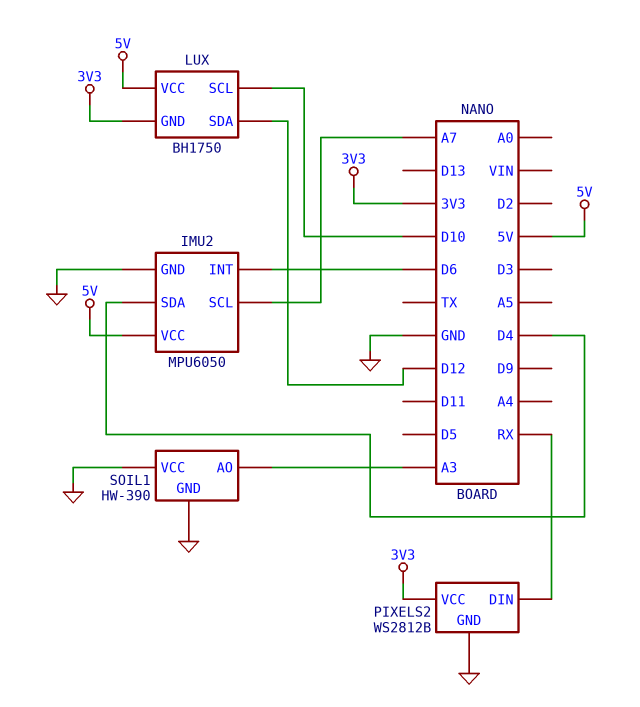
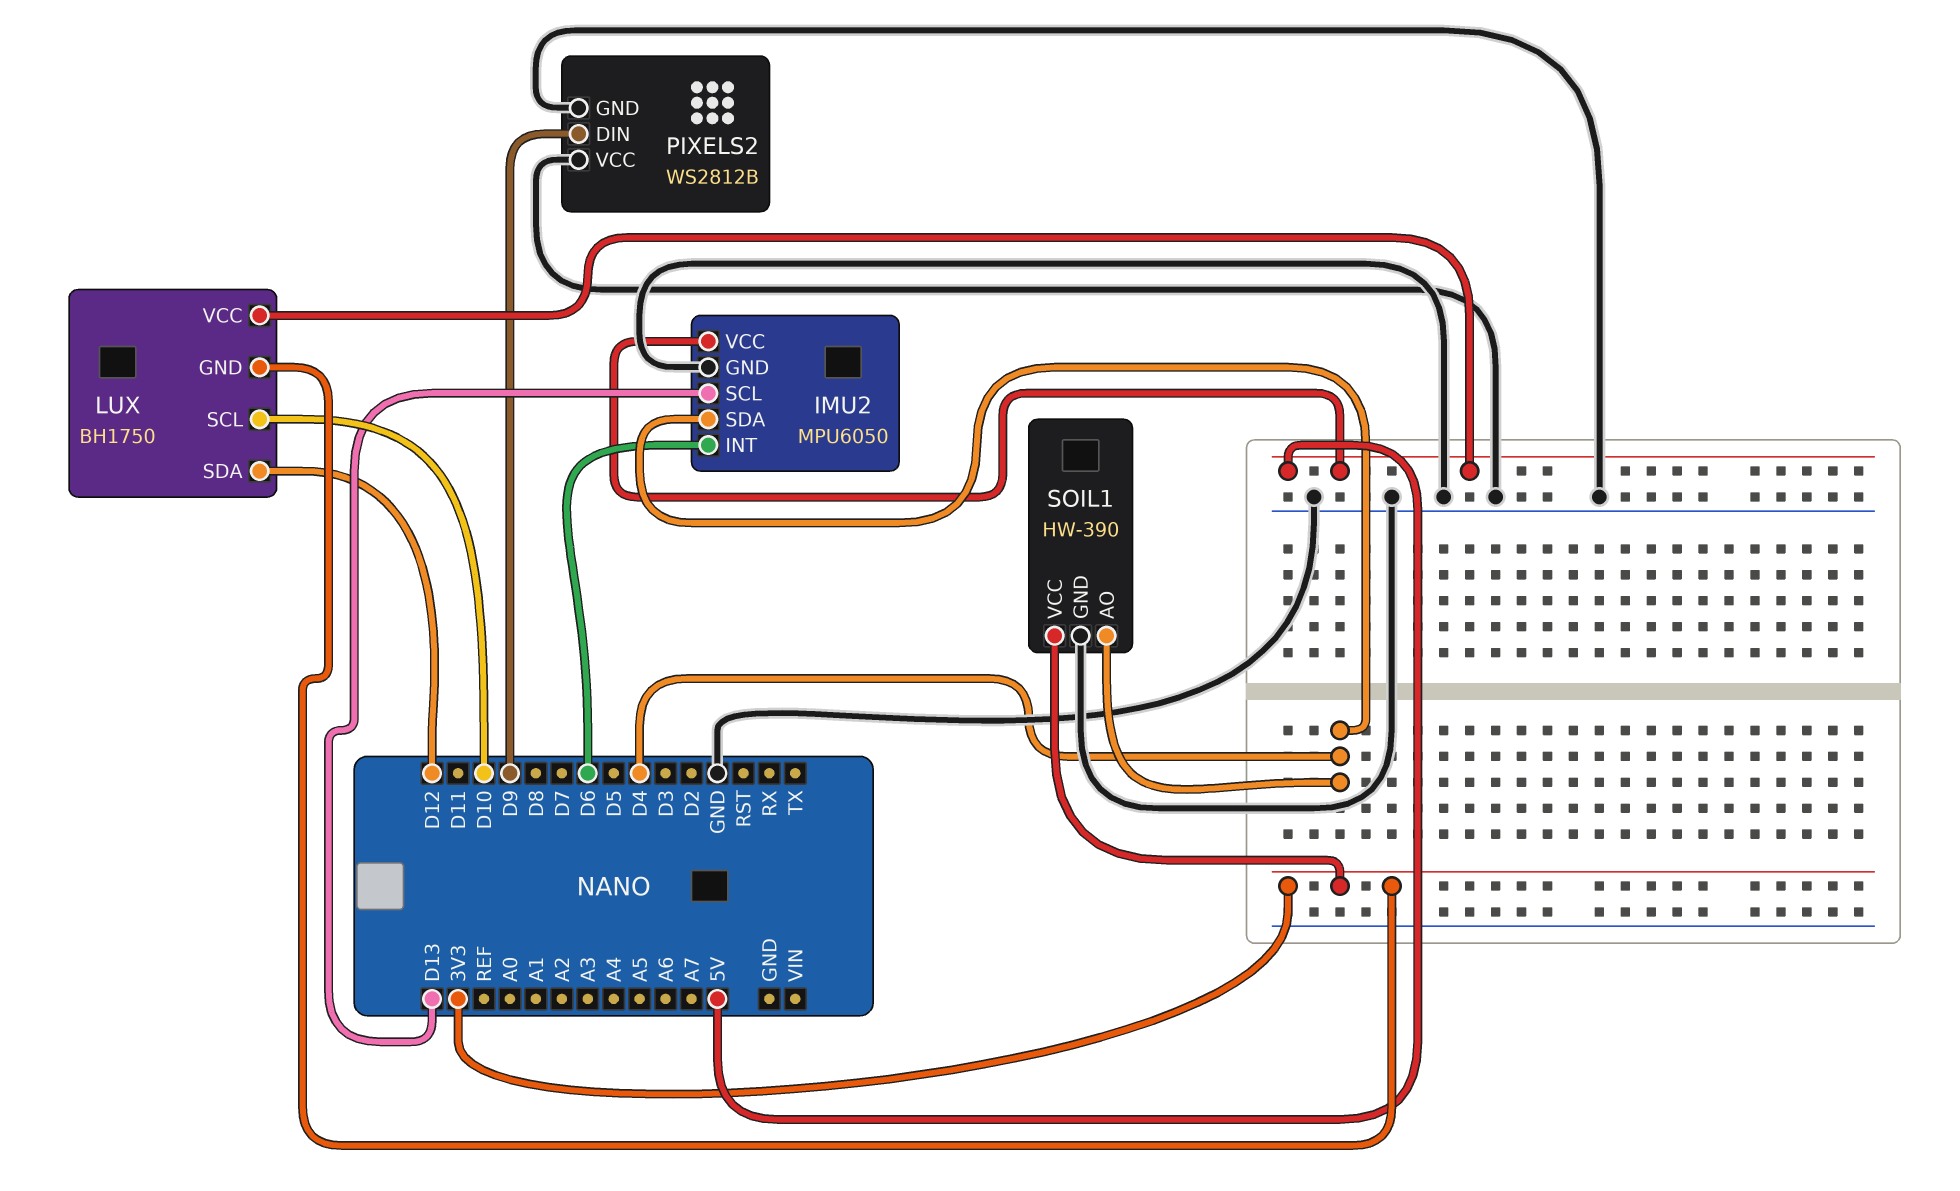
IMU2 pin SCL: A7 -> D13
PIXELS2 pin DIN: RX -> D9
PIXELS2 pin VCC: 3V3 -> GND
SOIL1 pin AO: A3 -> D4
SOIL1 pin VCC: GND -> 3V3

